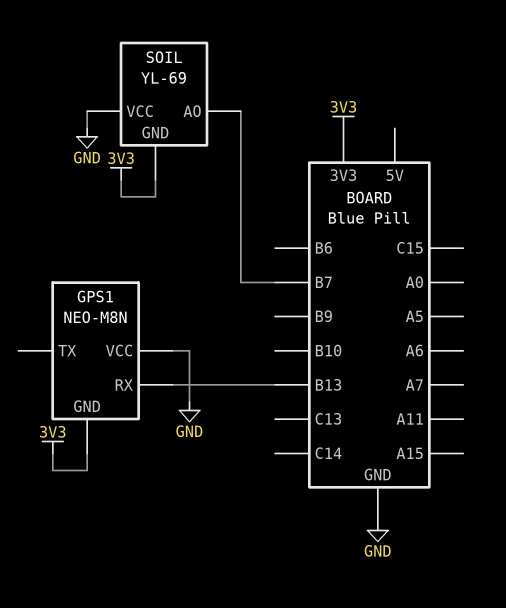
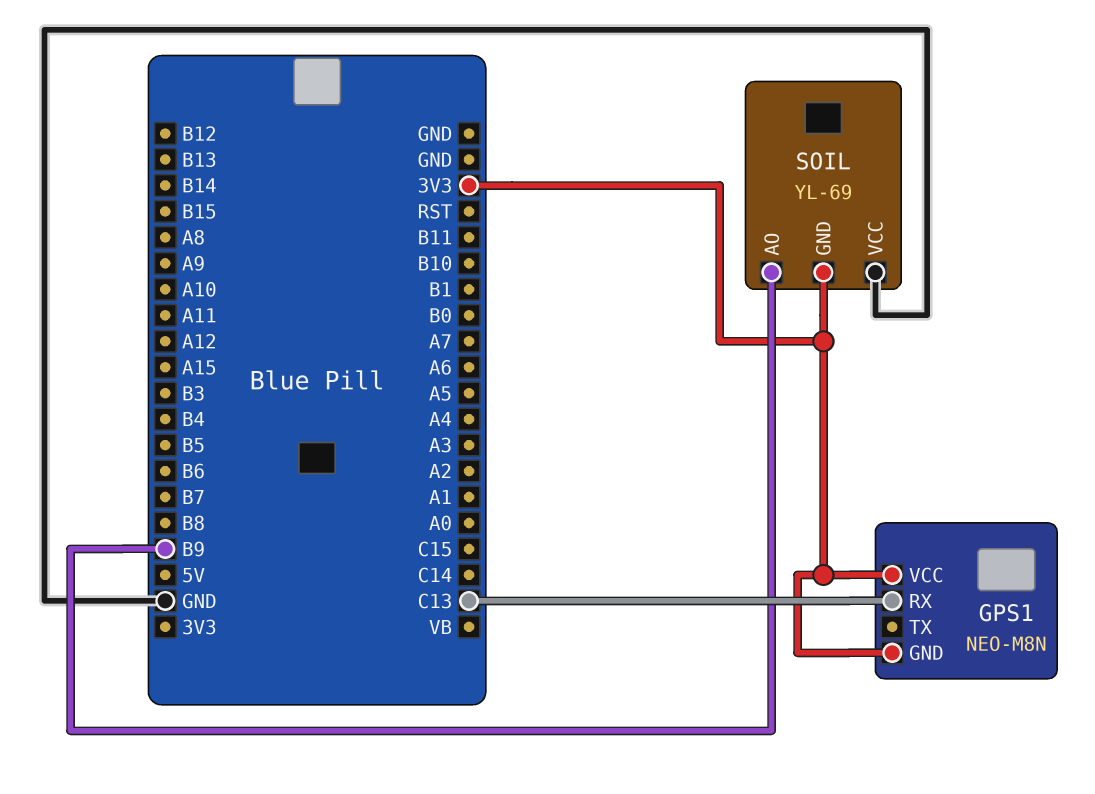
GPS1 pin RX: B13 -> C13
GPS1 pin VCC: GND -> 3V3
SOIL pin AO: B7 -> B9

